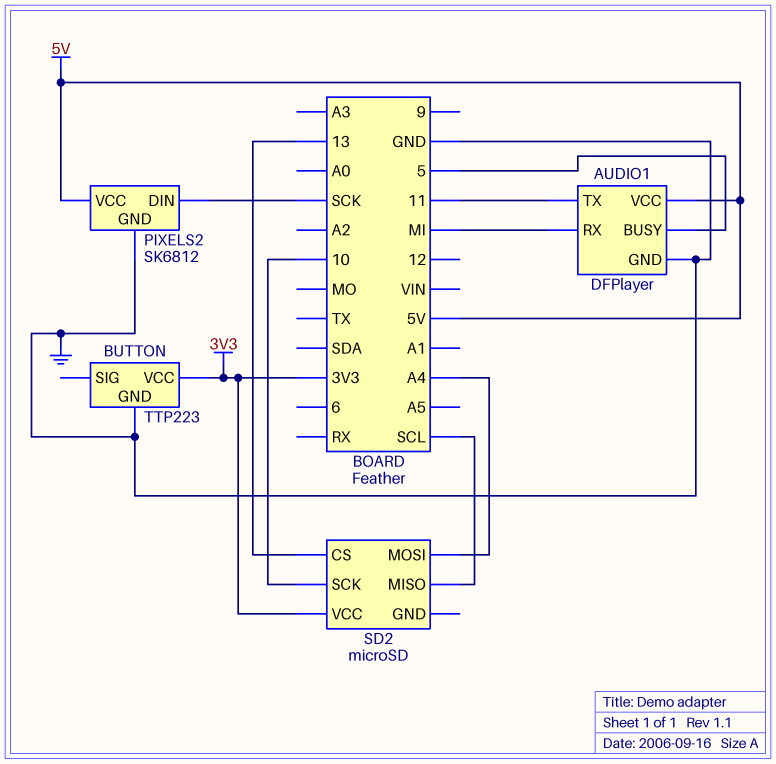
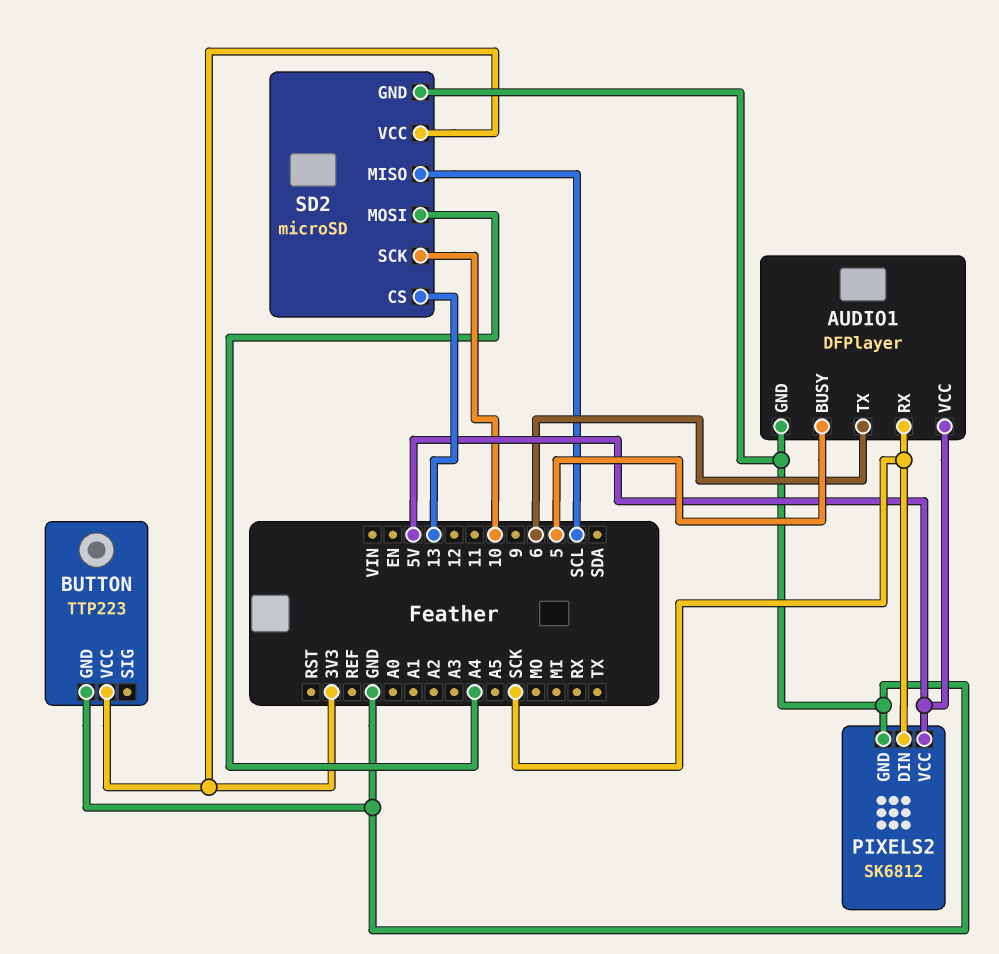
AUDIO1 pin RX: MI -> SCK
AUDIO1 pin TX: 11 -> 6
SD2 pin GND: none -> GND

